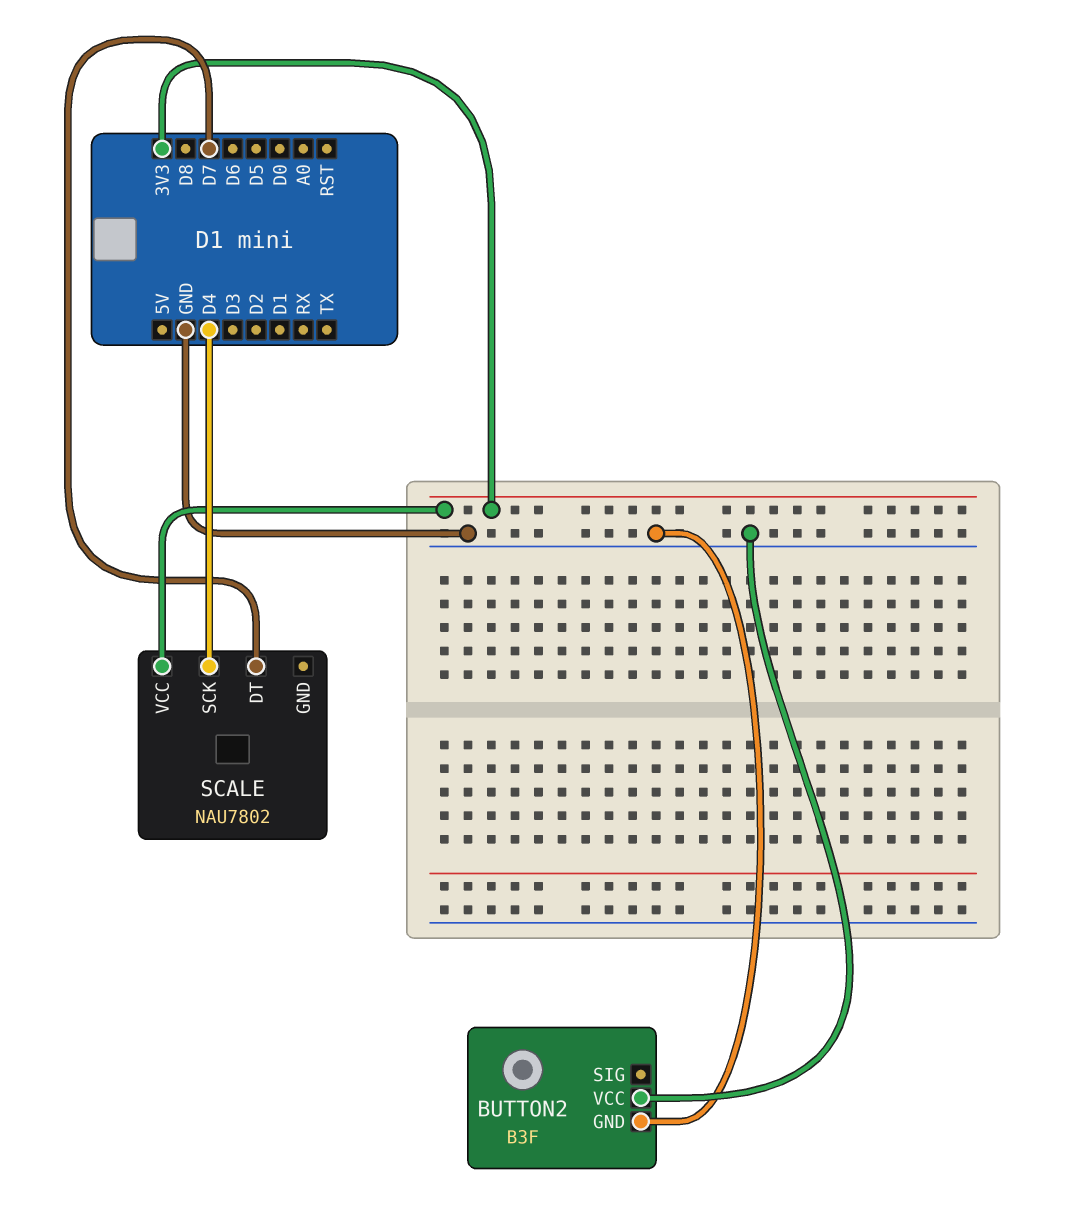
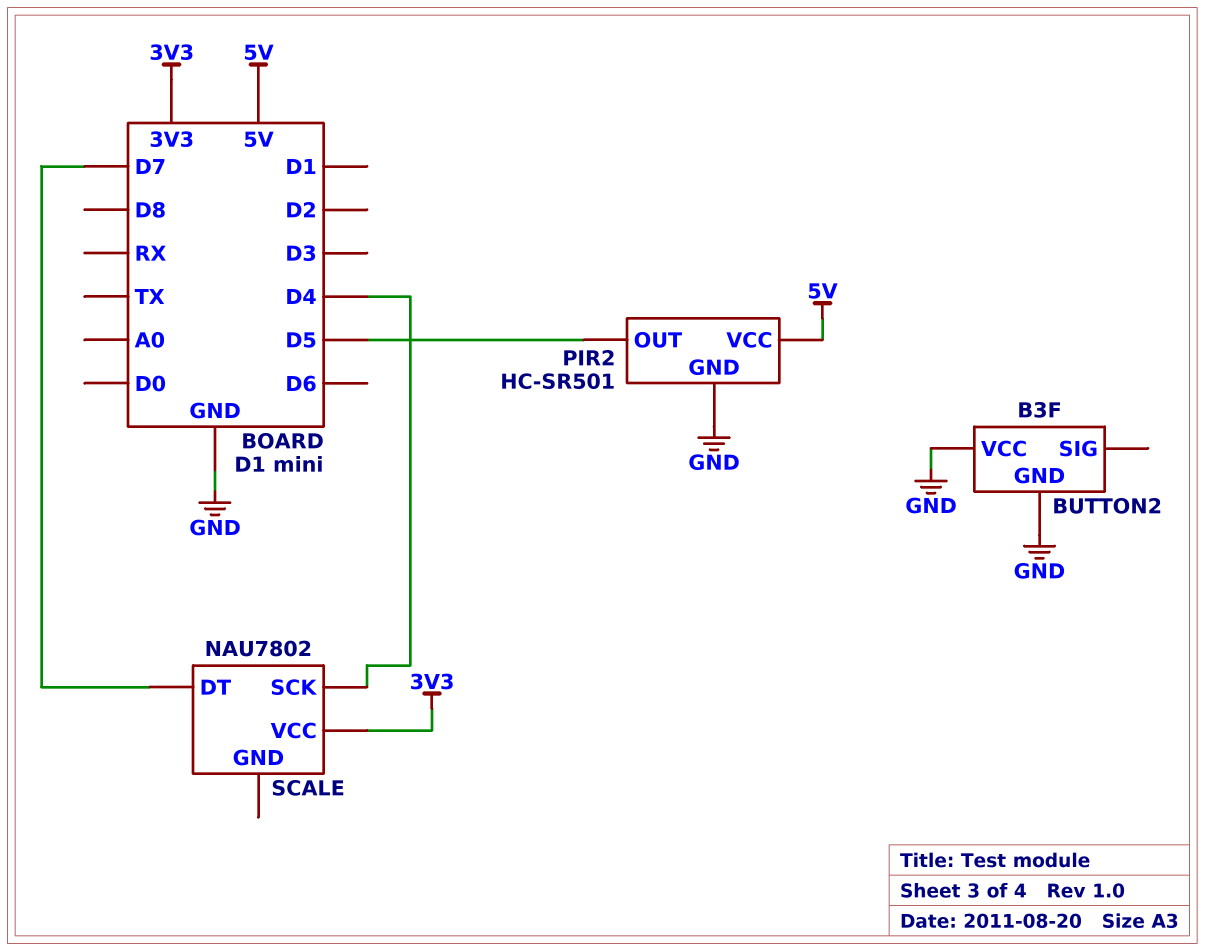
PIR2: none -> HC-SR501
PIR2 pin GND: none -> GND
PIR2 pin OUT: none -> D5
PIR2 pin VCC: none -> 5V

